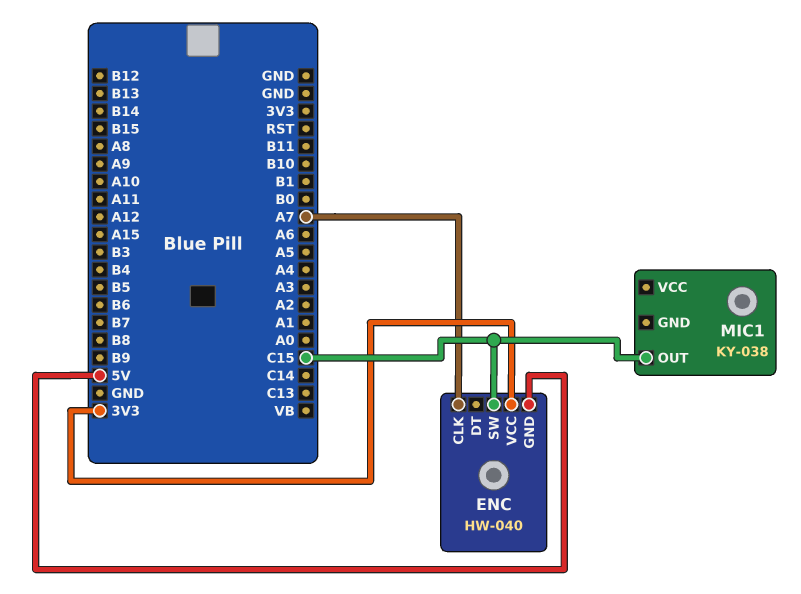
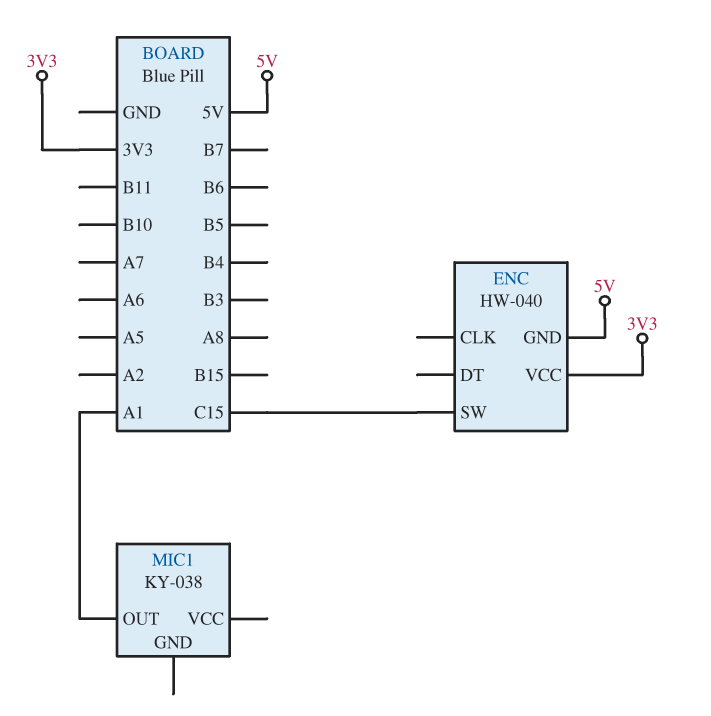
ENC pin CLK: A7 -> none
MIC1 pin OUT: C15 -> A1

